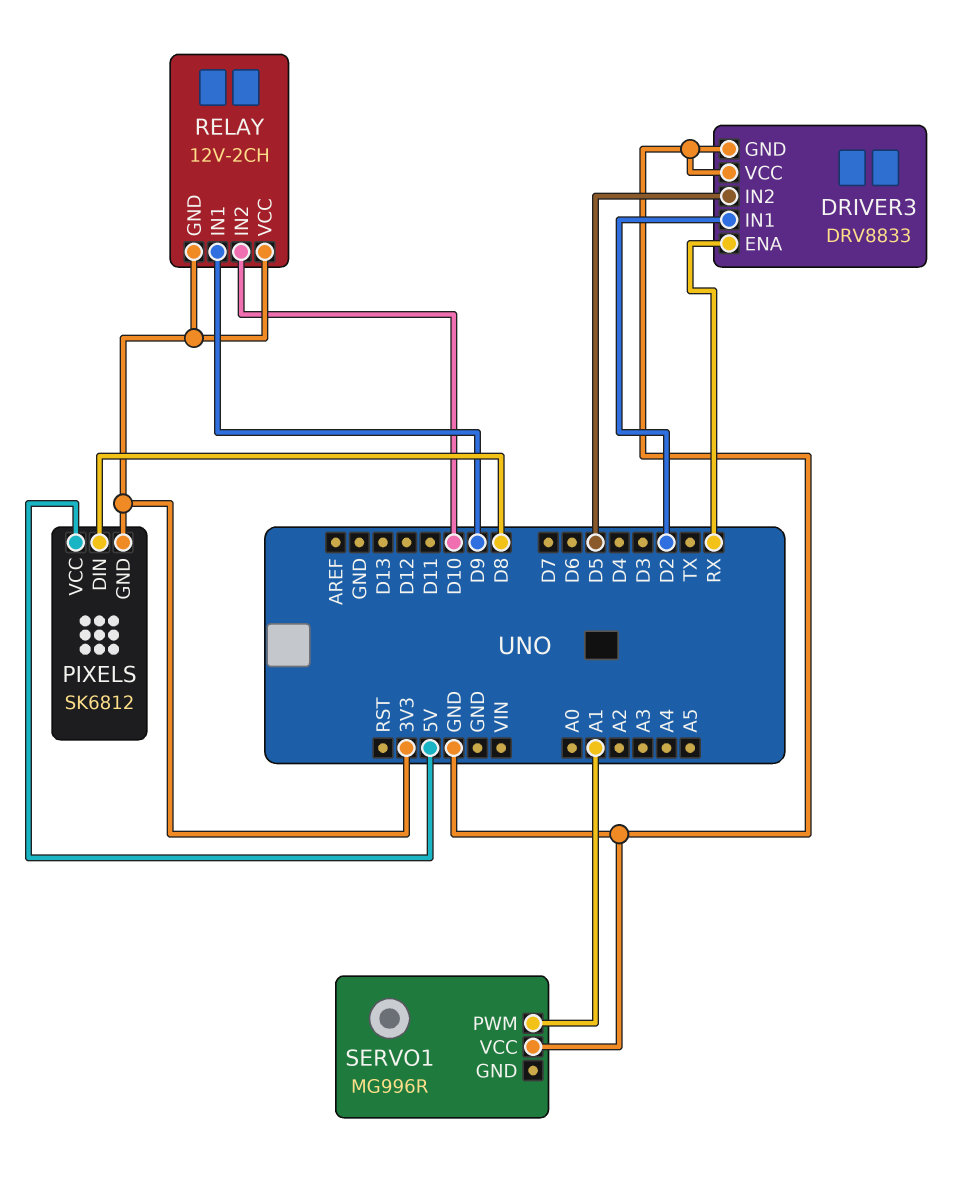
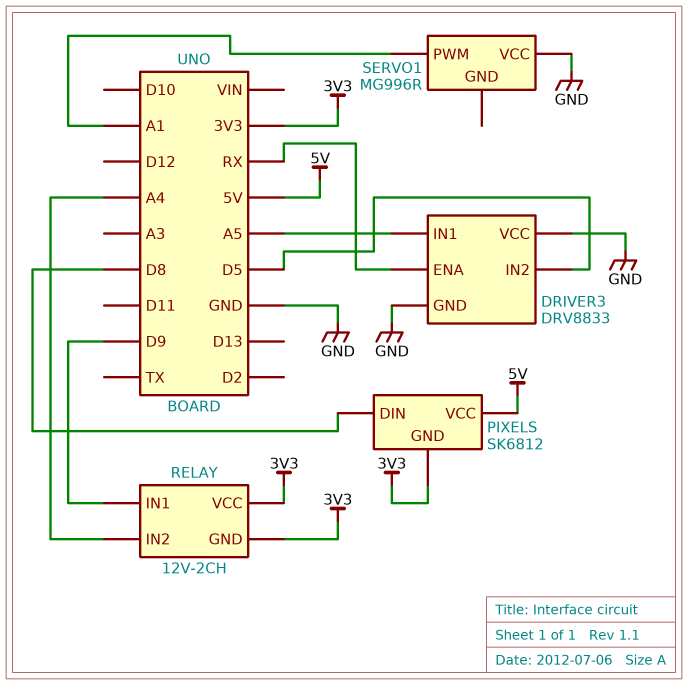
DRIVER3 pin IN1: D2 -> A5
RELAY pin IN2: D10 -> A4

